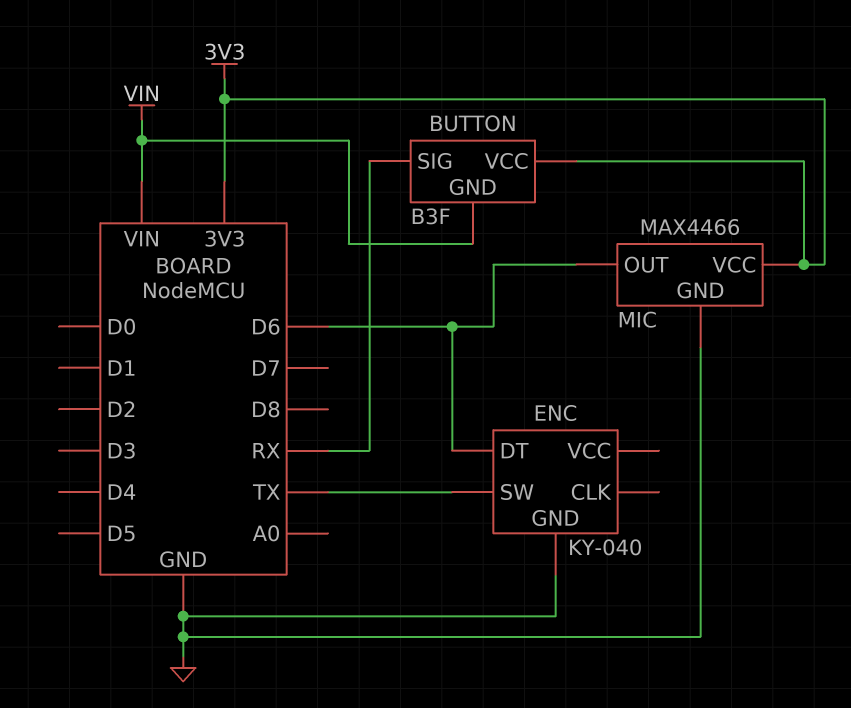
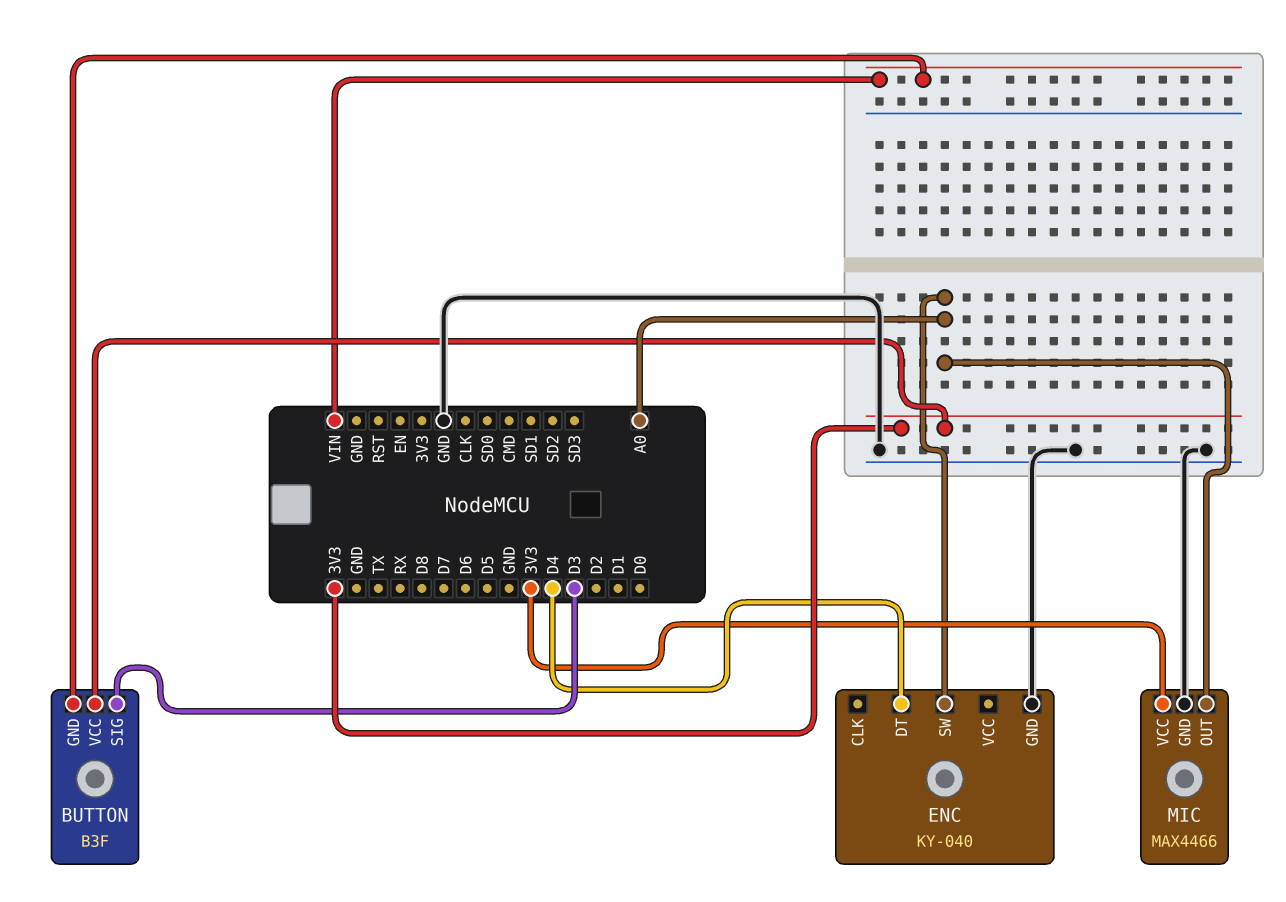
BUTTON pin SIG: RX -> D3
ENC pin DT: D6 -> D4
ENC pin SW: TX -> A0
MIC pin OUT: D6 -> A0

